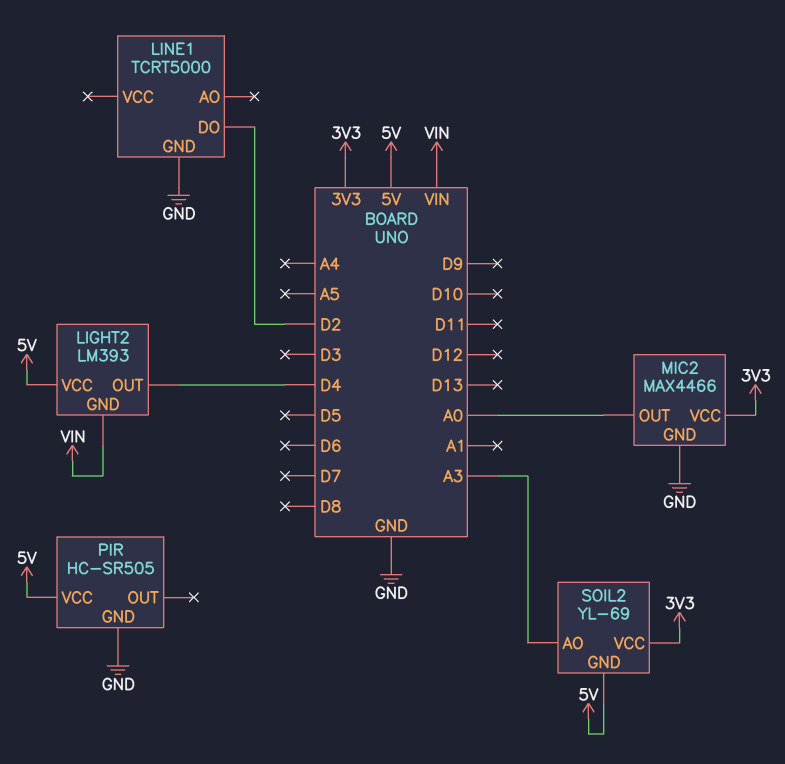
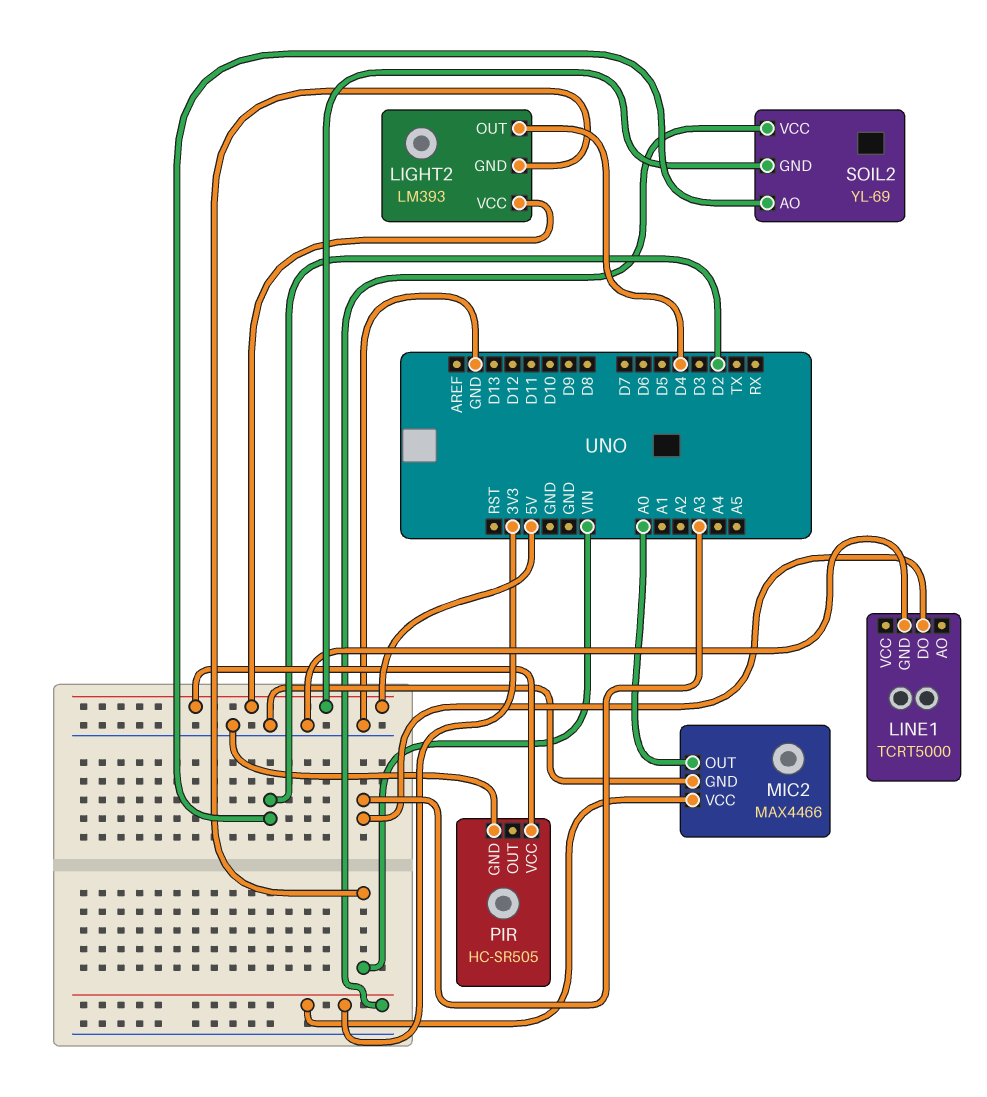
LINE1 pin DO: D2 -> A3
SOIL2 pin AO: A3 -> D2

